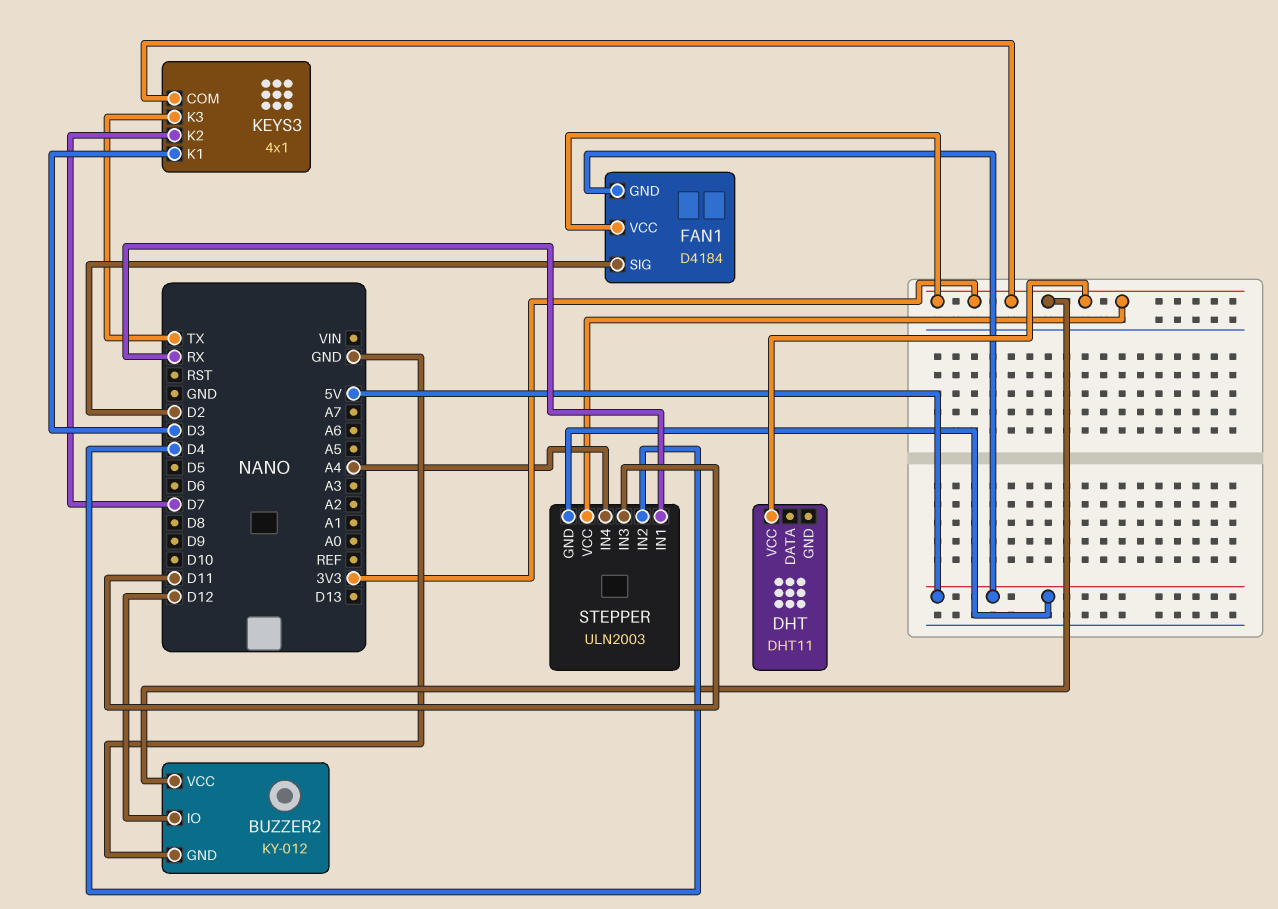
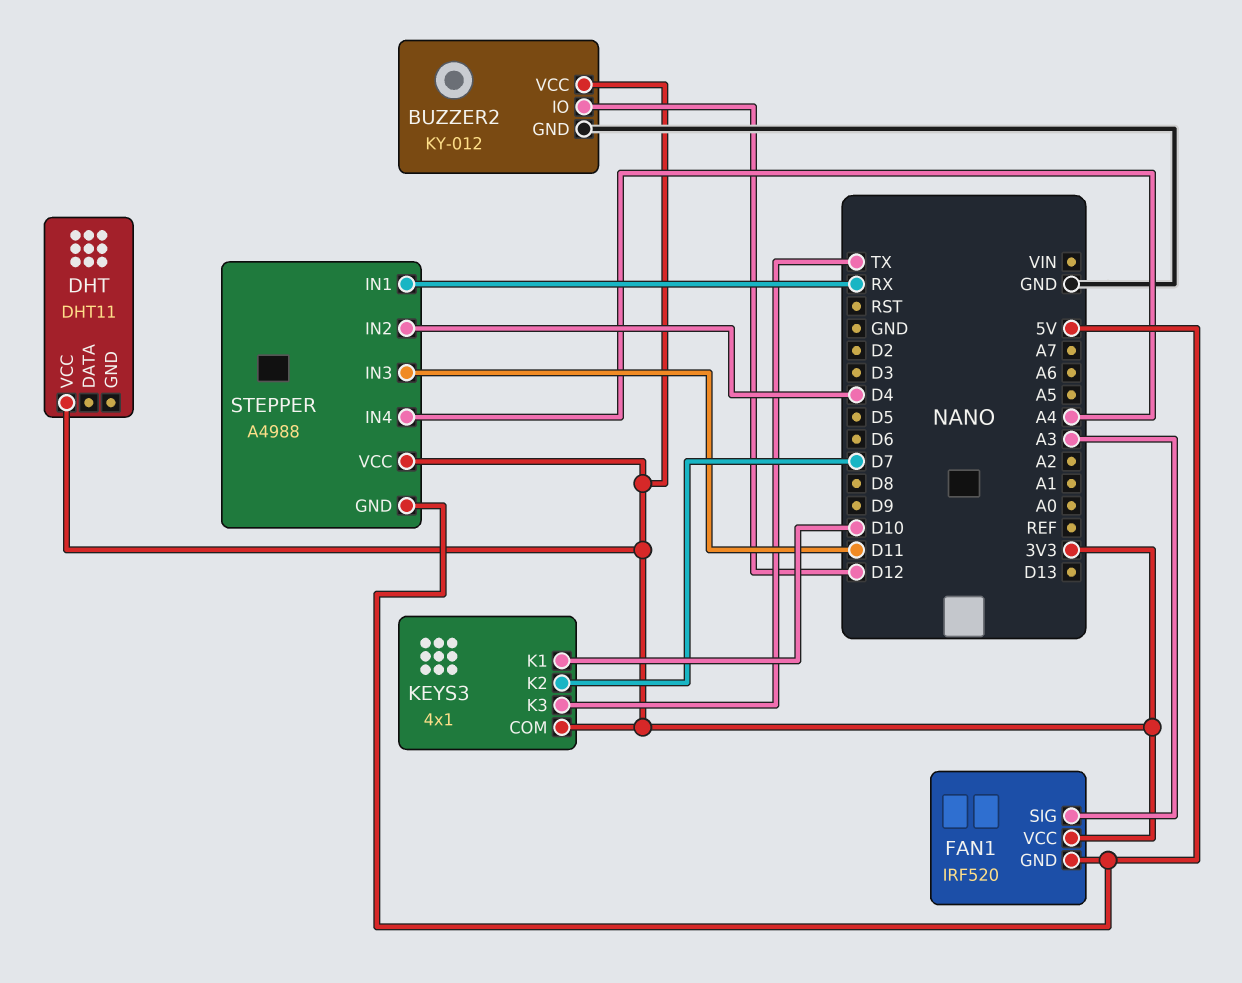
FAN1: D4184 -> IRF520
FAN1 pin SIG: D2 -> A3
KEYS3 pin K1: D3 -> D10
STEPPER: ULN2003 -> A4988

